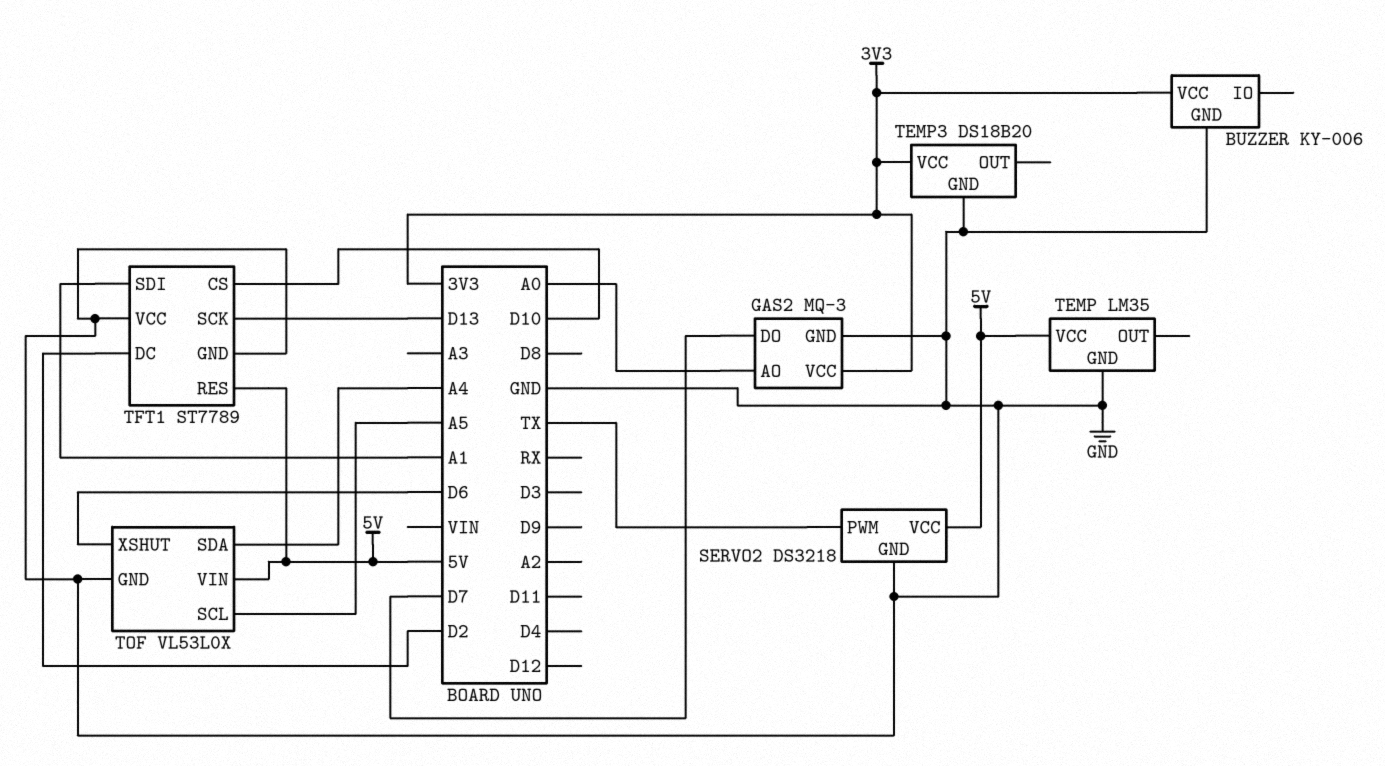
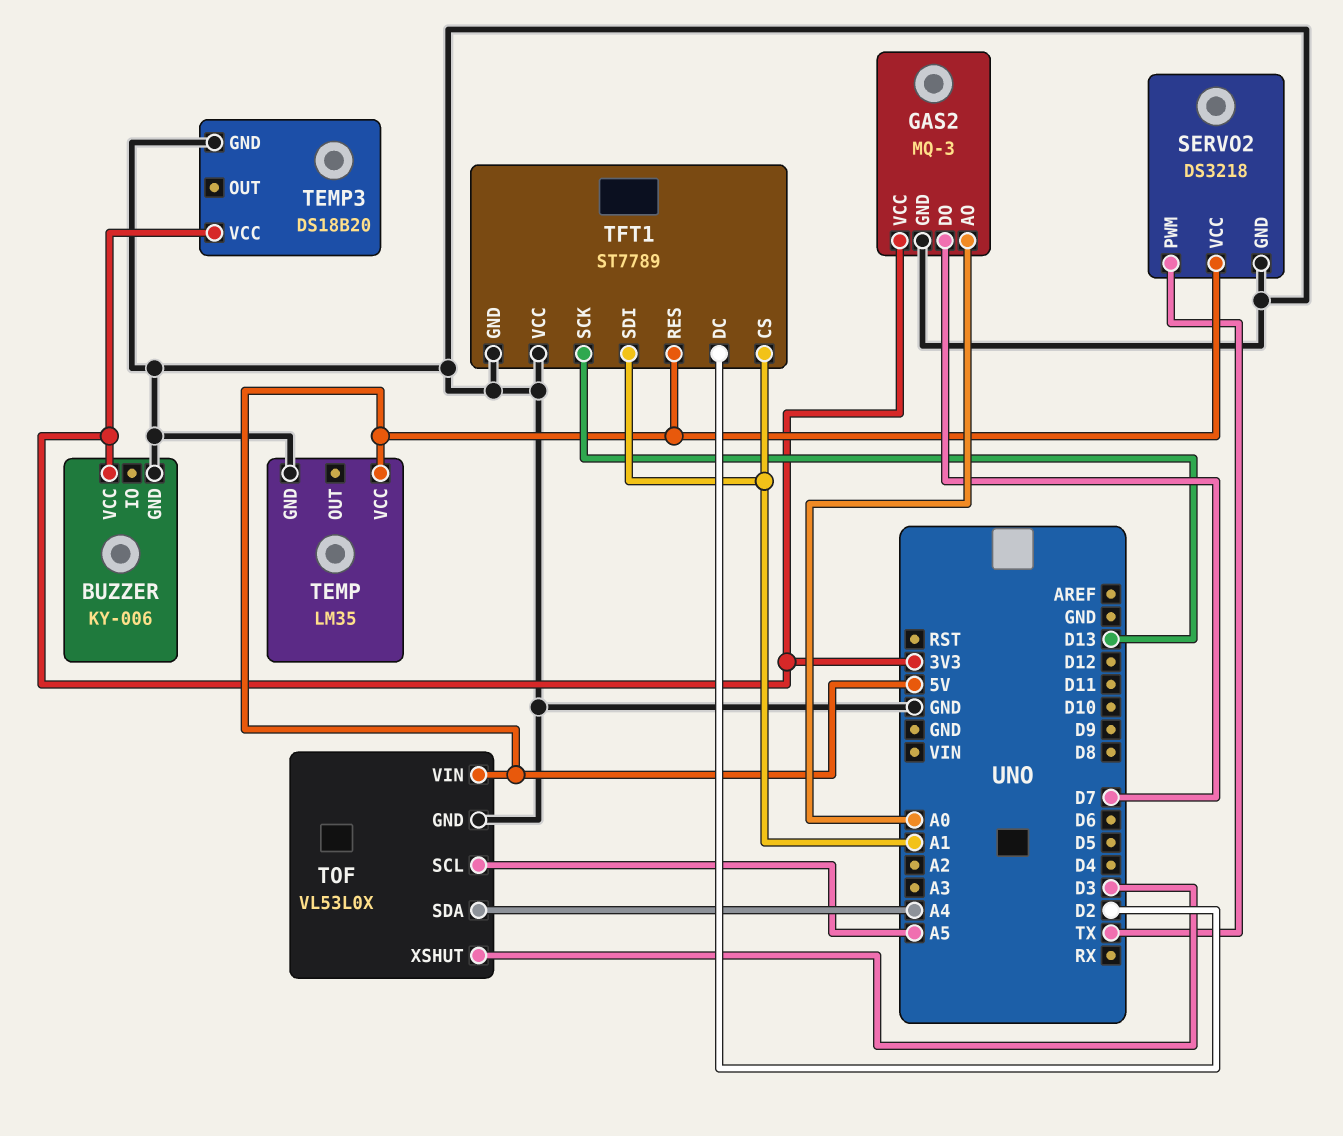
TFT1 pin CS: D10 -> A1
TOF pin XSHUT: D6 -> D3

